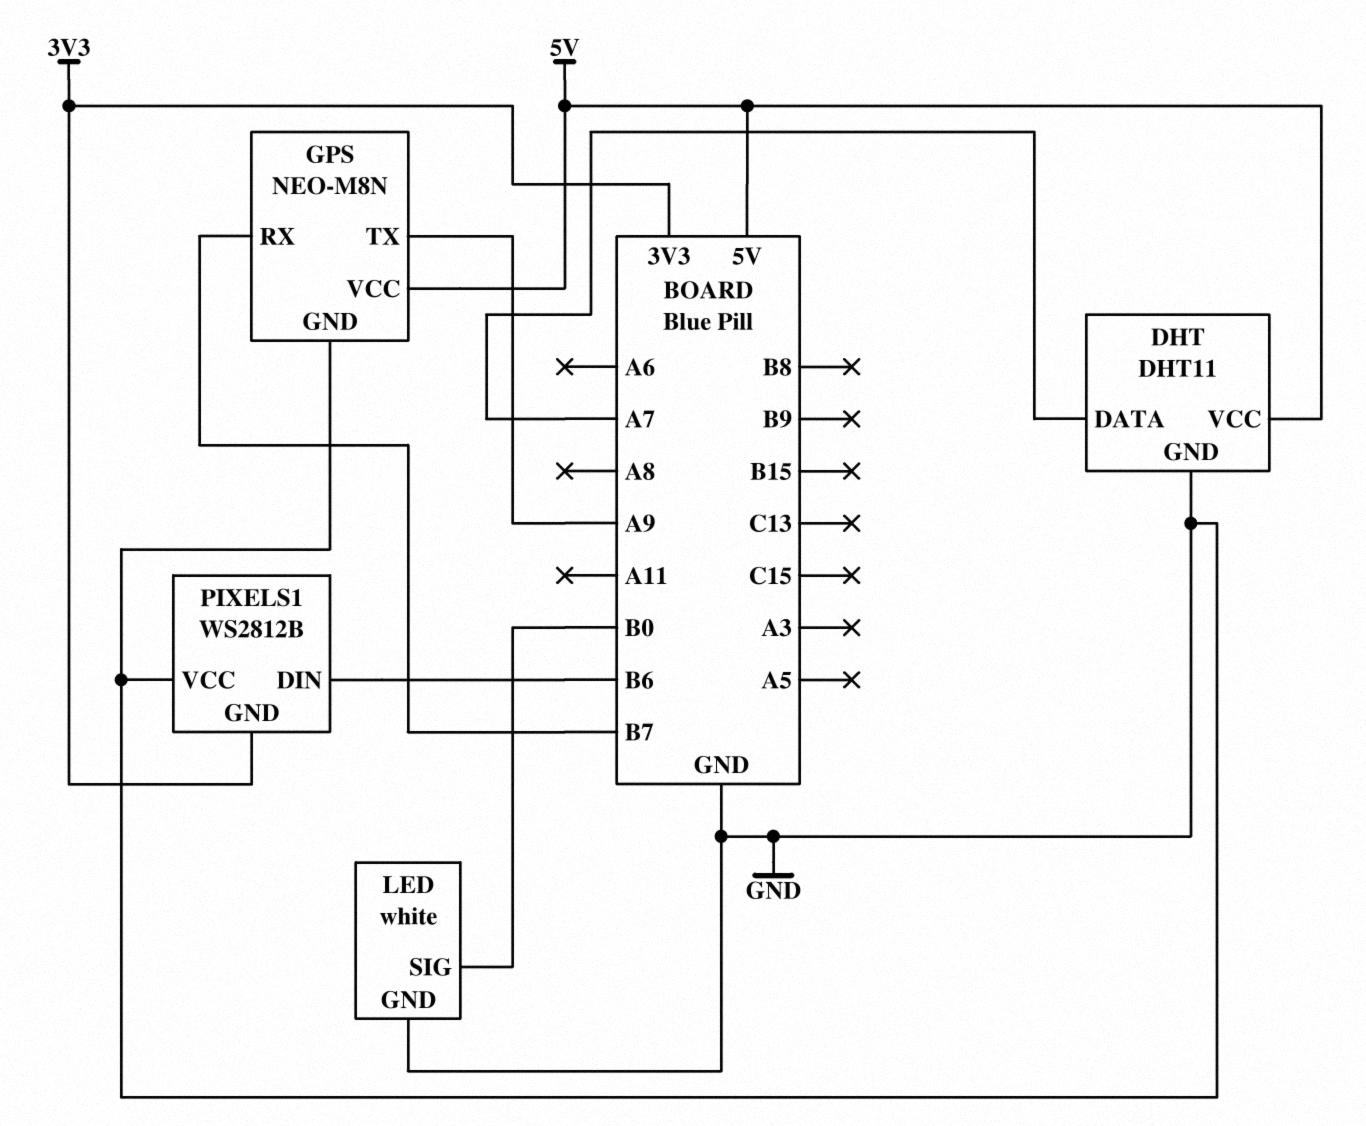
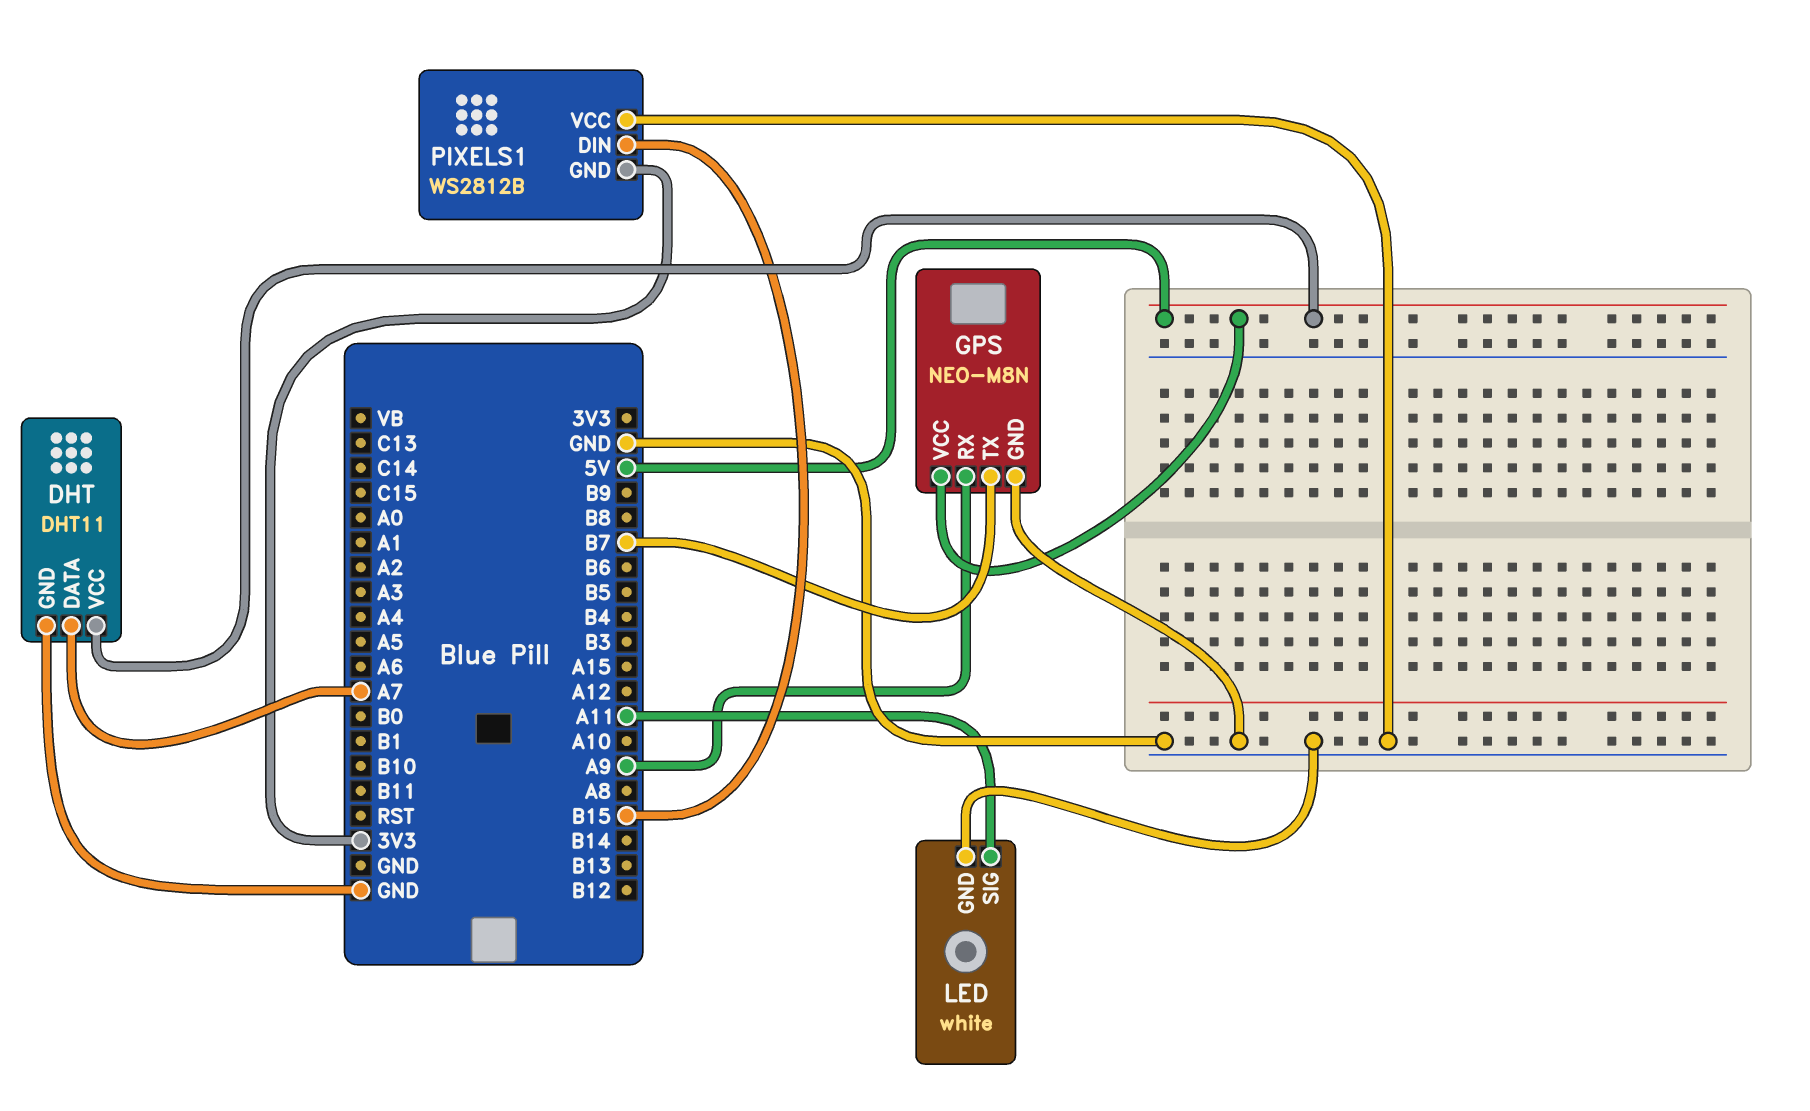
GPS pin RX: B7 -> A9
GPS pin TX: A9 -> B7
LED pin SIG: B0 -> A11
PIXELS1 pin DIN: B6 -> B15

